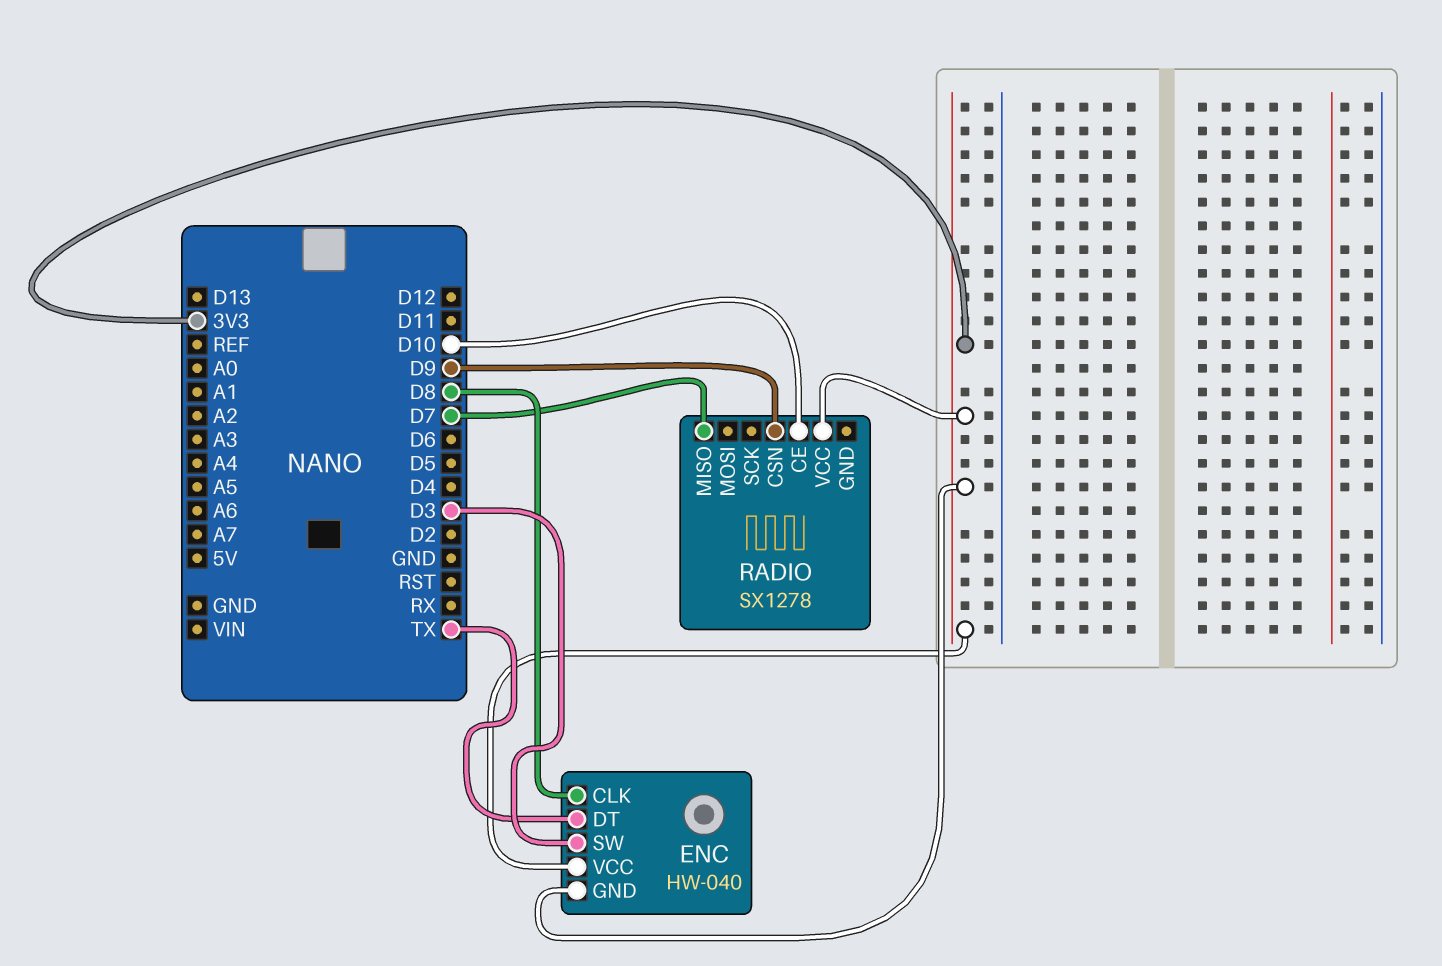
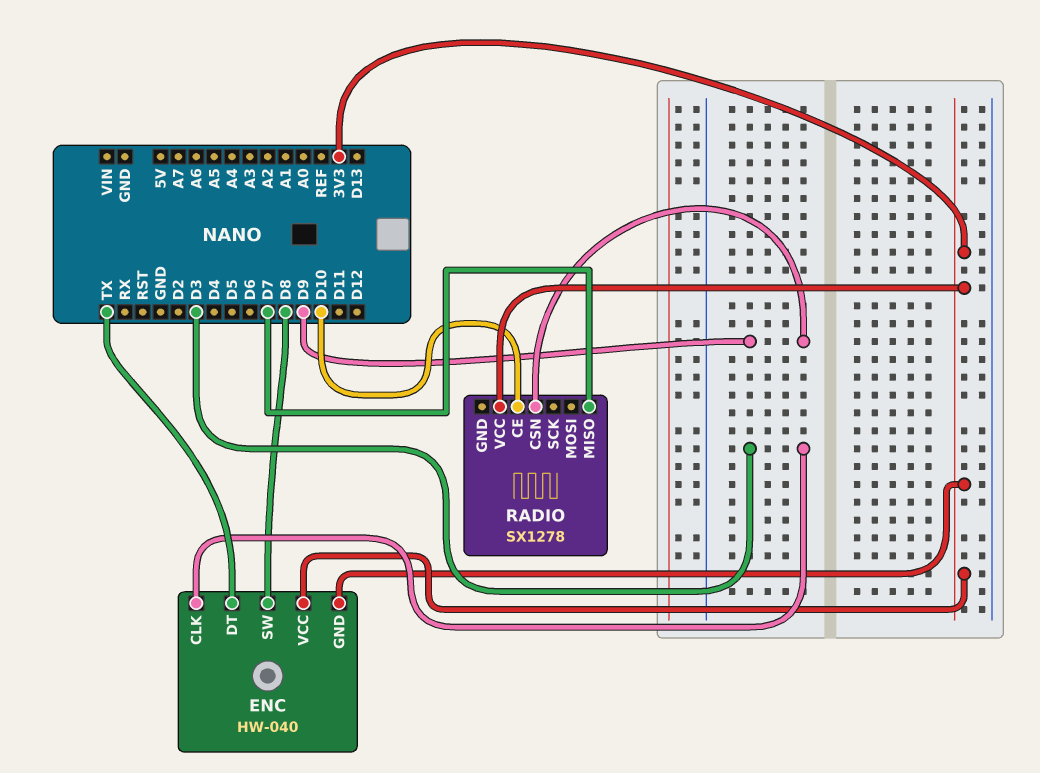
ENC pin CLK: D8 -> D3
ENC pin SW: D3 -> D8

